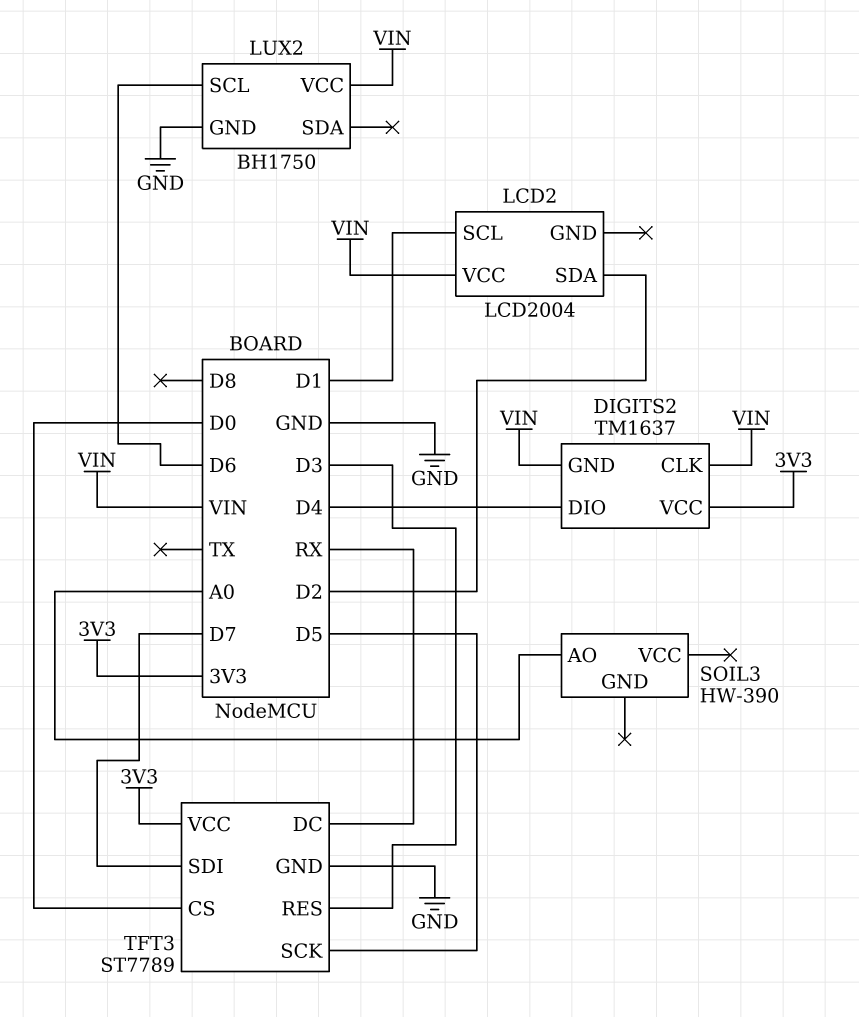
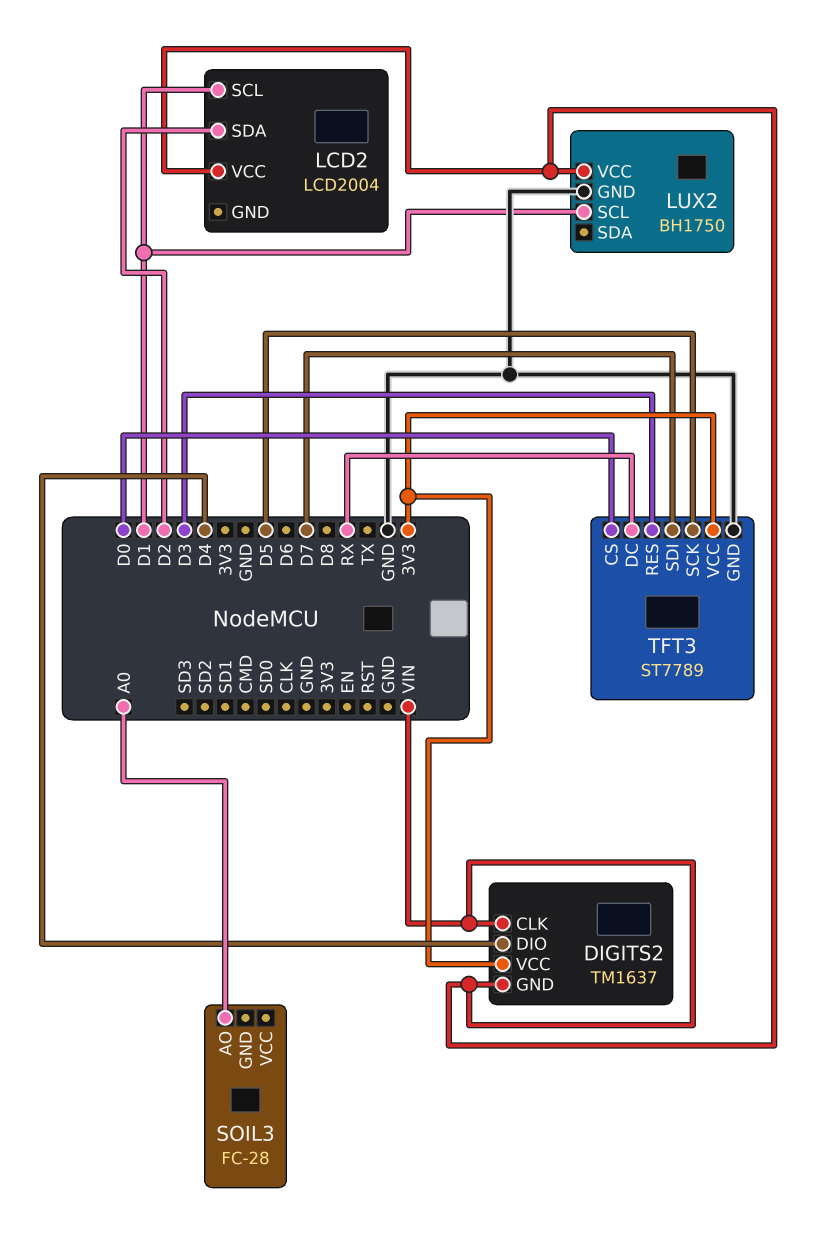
LUX2 pin SCL: D6 -> D1
SOIL3: HW-390 -> FC-28

